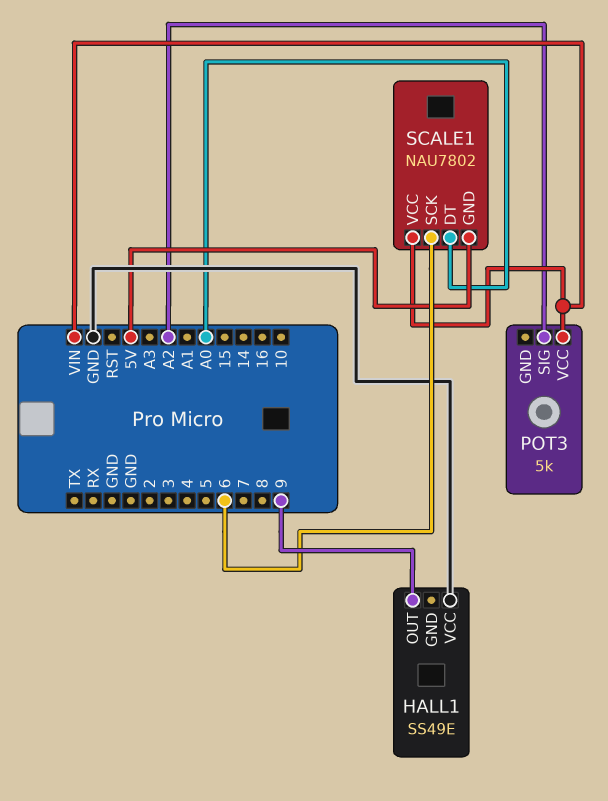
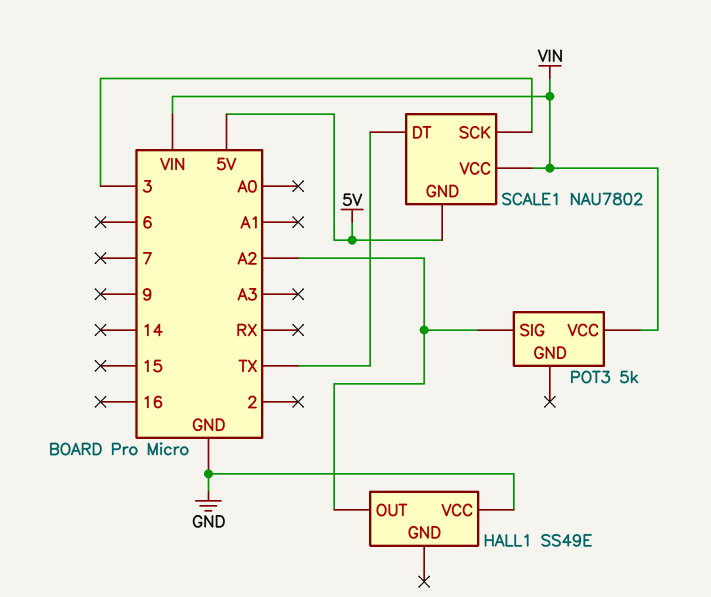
HALL1 pin OUT: 9 -> A2
SCALE1 pin DT: A0 -> TX
SCALE1 pin SCK: 6 -> 3

